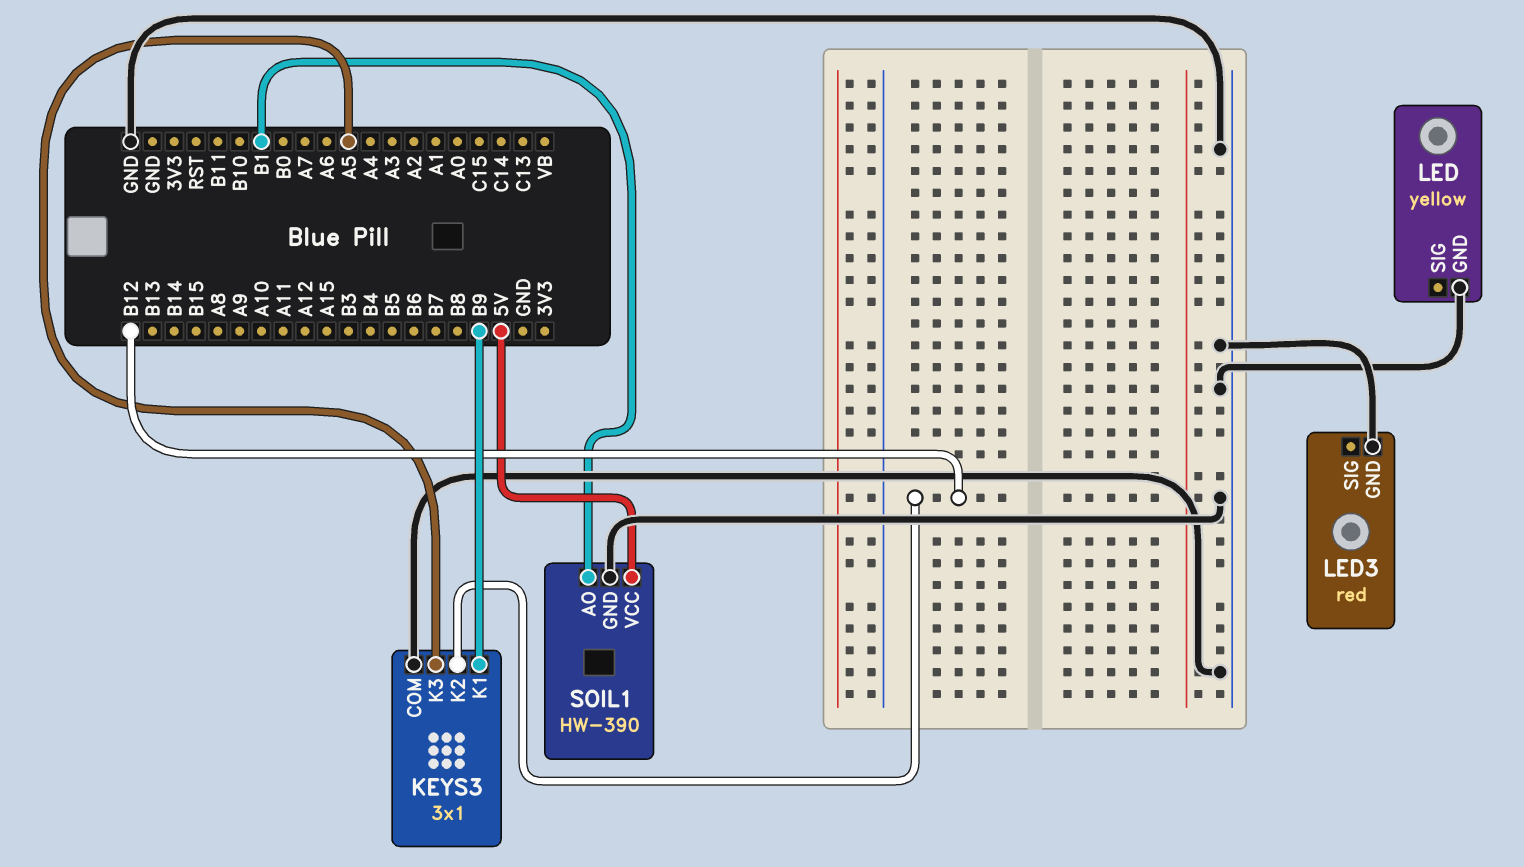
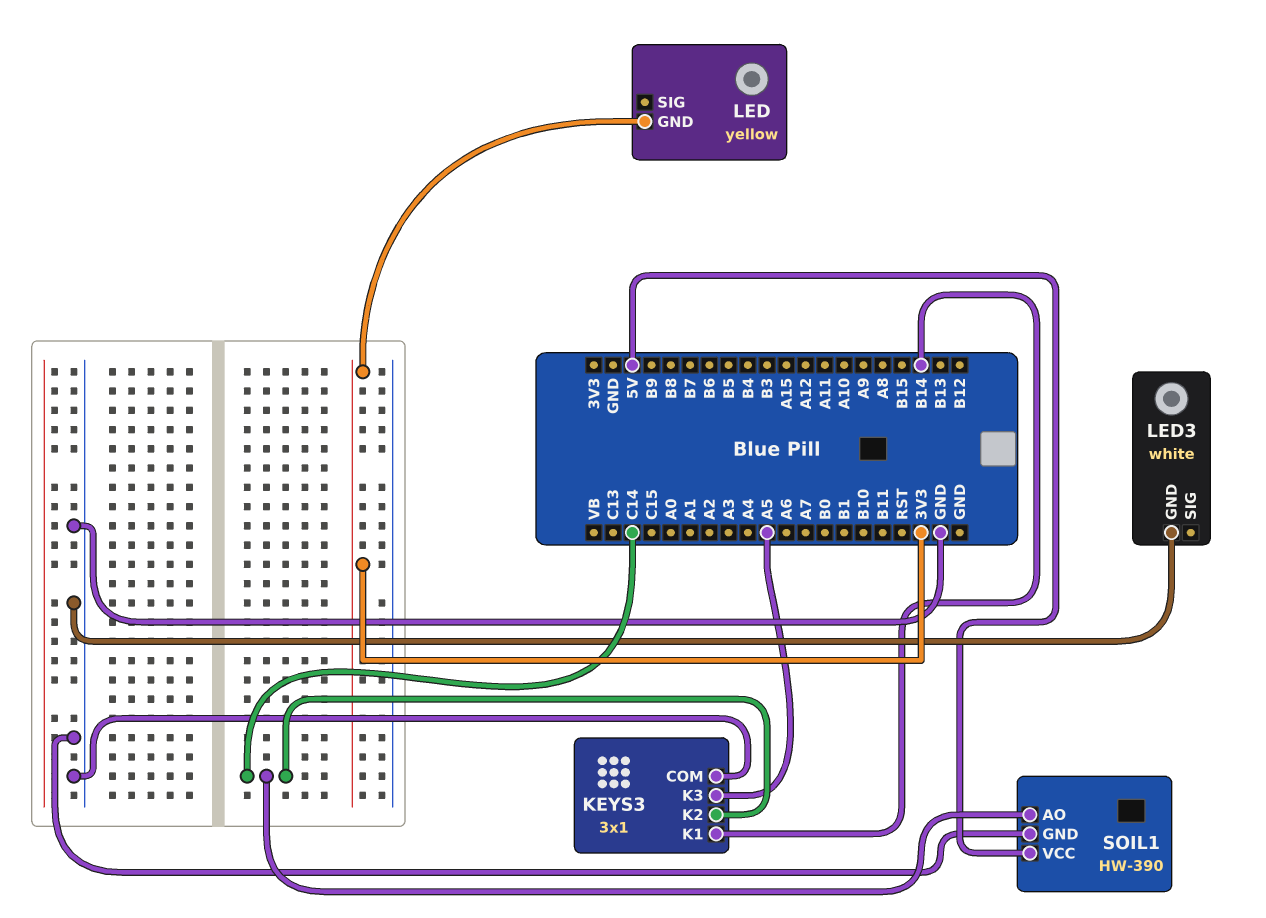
KEYS3 pin K1: B9 -> B14
KEYS3 pin K2: B12 -> C14
LED pin GND: GND -> 3V3
LED3: red -> white
SOIL1 pin AO: B1 -> C14

